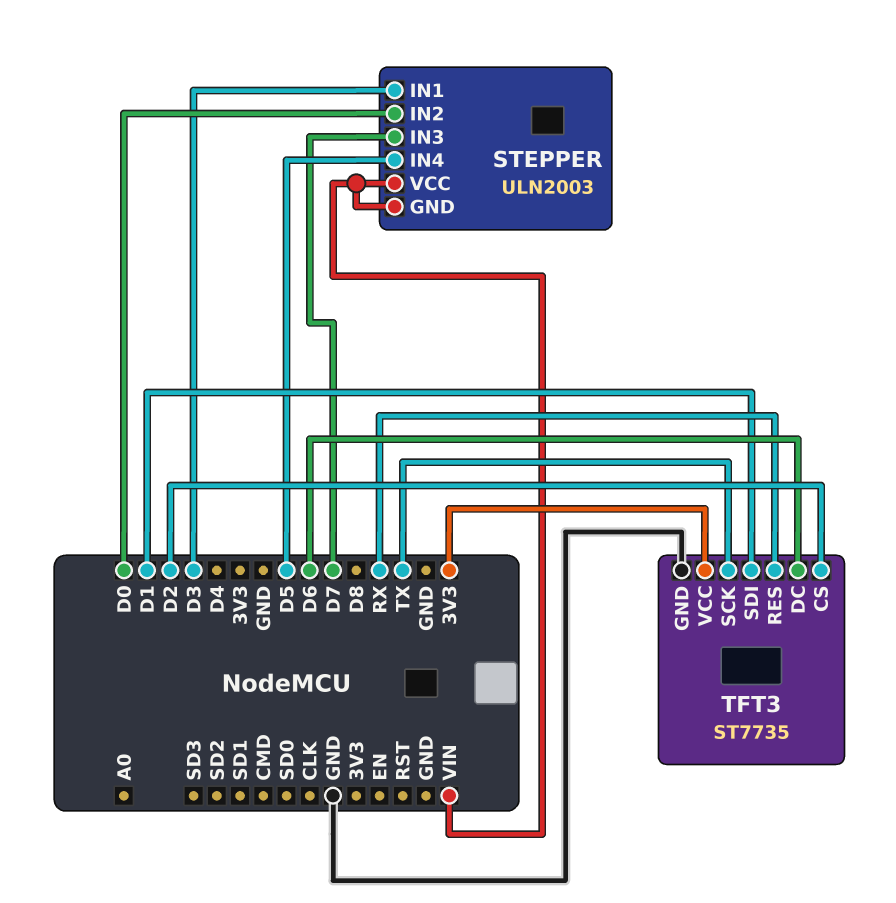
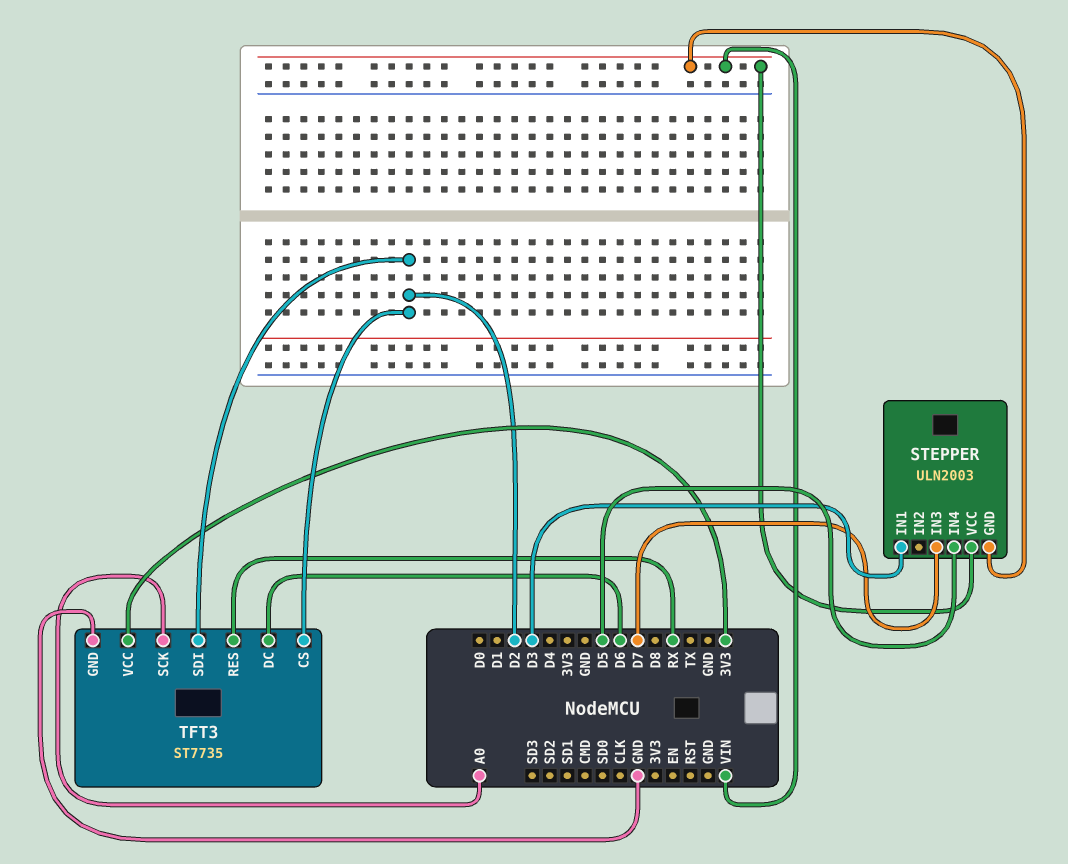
STEPPER pin IN2: D0 -> none
TFT3 pin SCK: TX -> A0
TFT3 pin SDI: D1 -> D2

